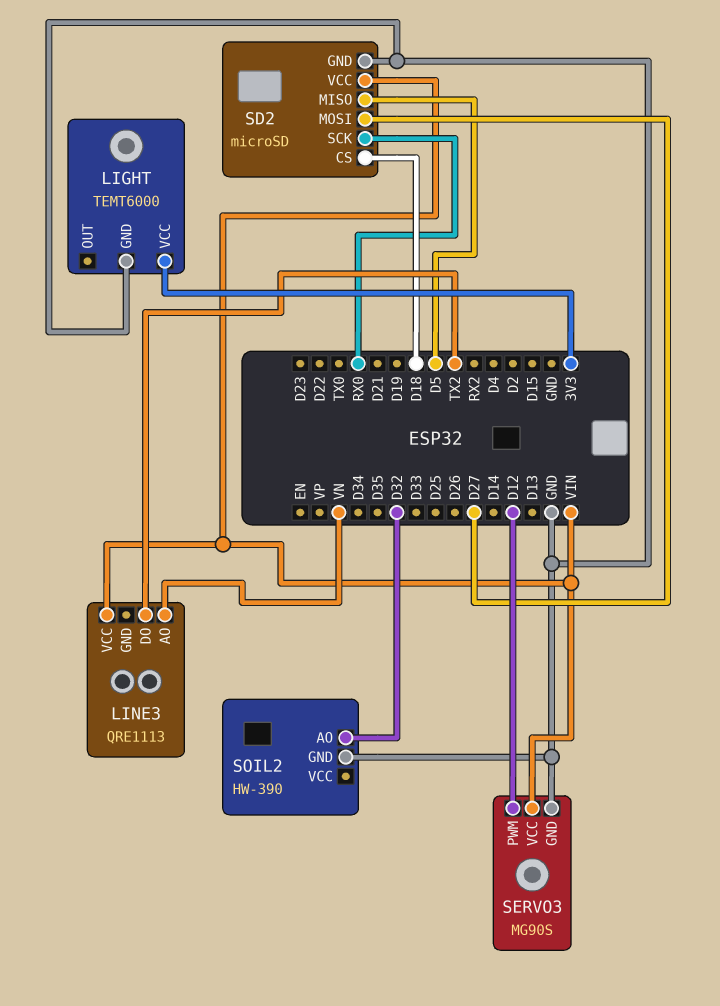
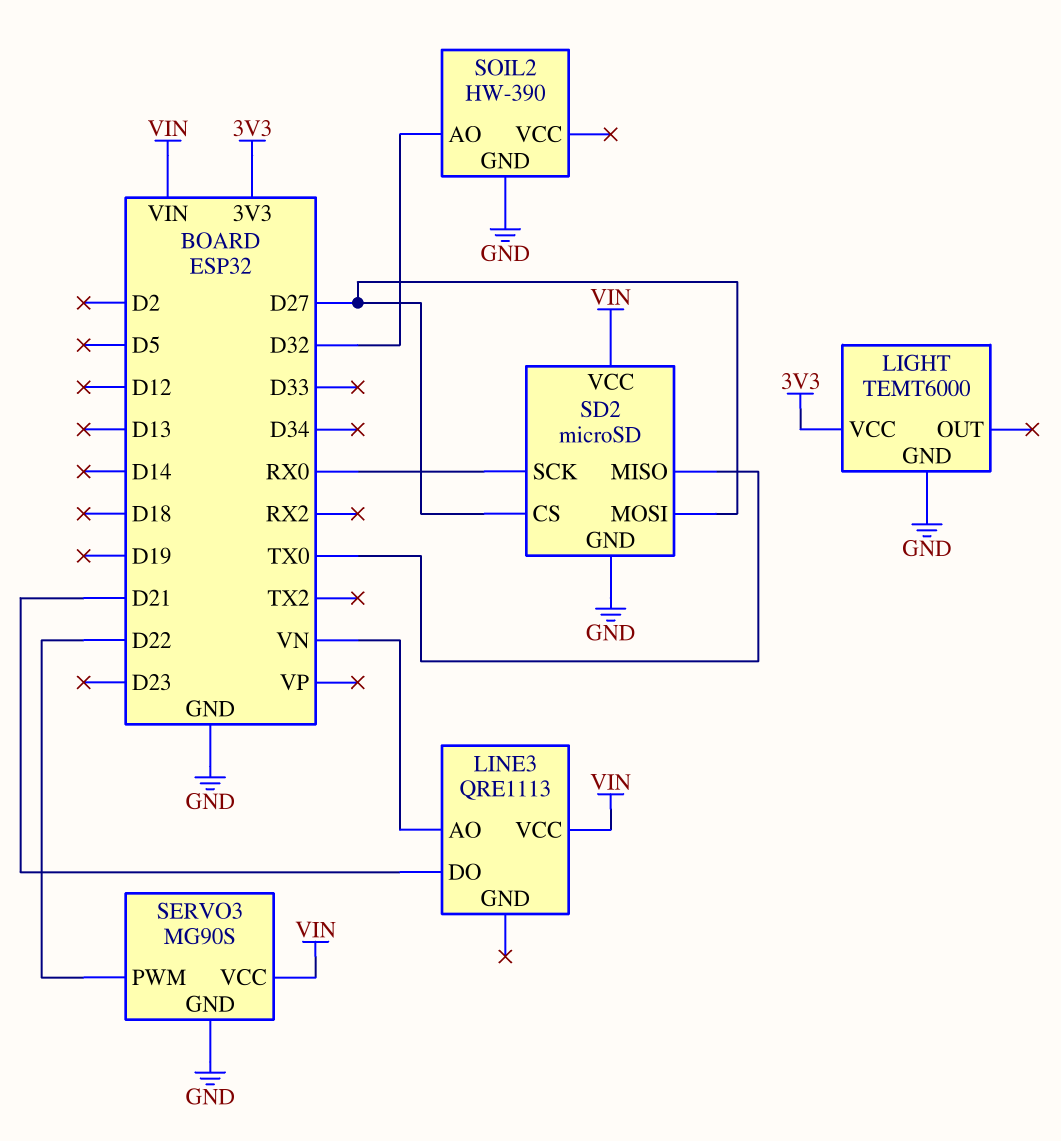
LINE3 pin DO: TX2 -> D21
SD2 pin CS: D18 -> D27
SD2 pin MISO: D5 -> TX0
SERVO3 pin PWM: D12 -> D22

